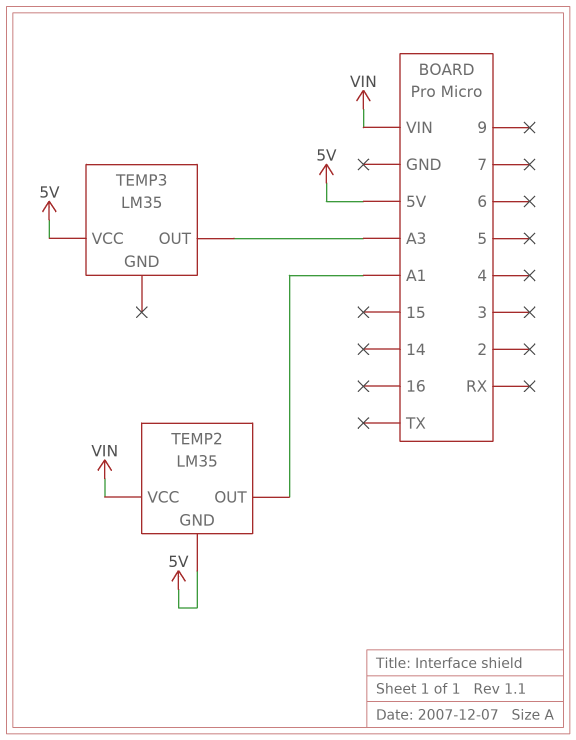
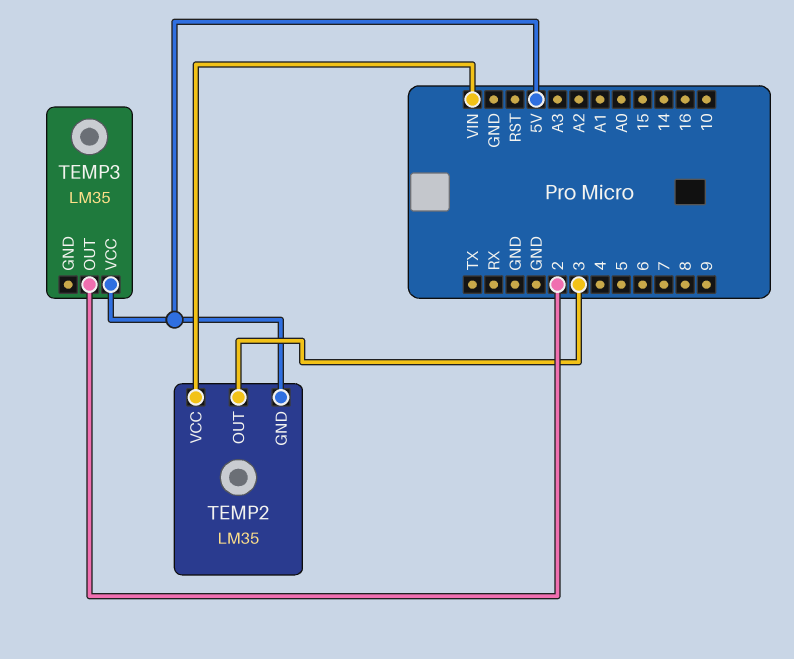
TEMP2 pin OUT: A1 -> 3
TEMP3 pin OUT: A3 -> 2

